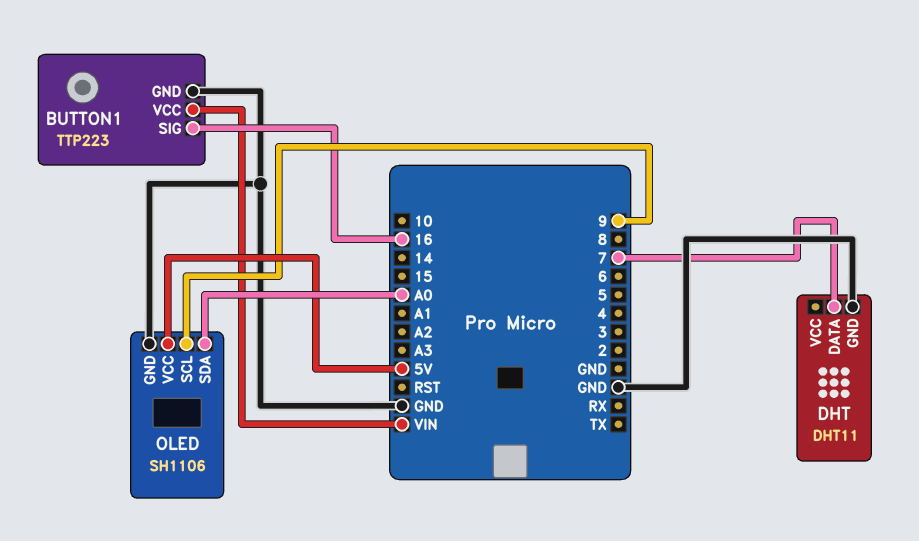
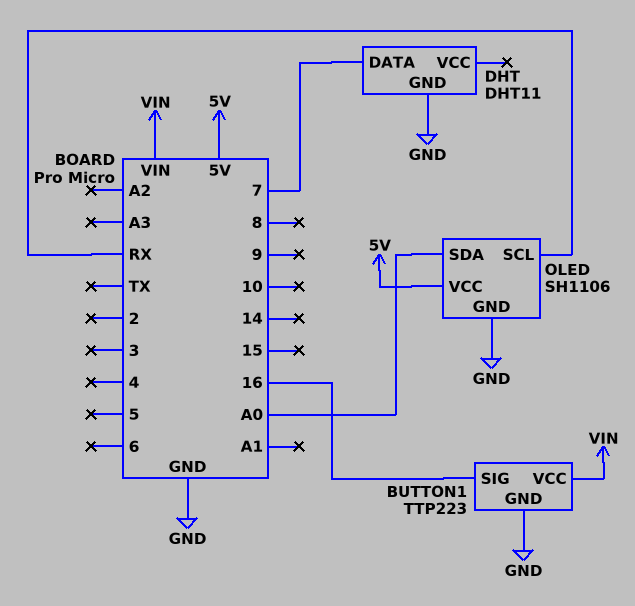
OLED pin SCL: 9 -> RX

